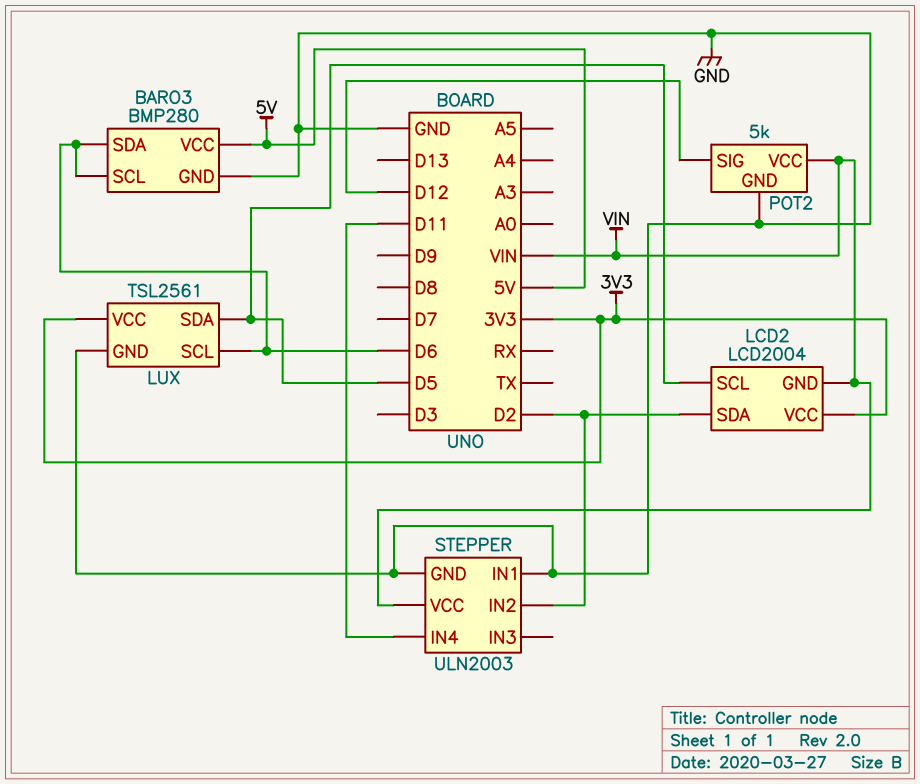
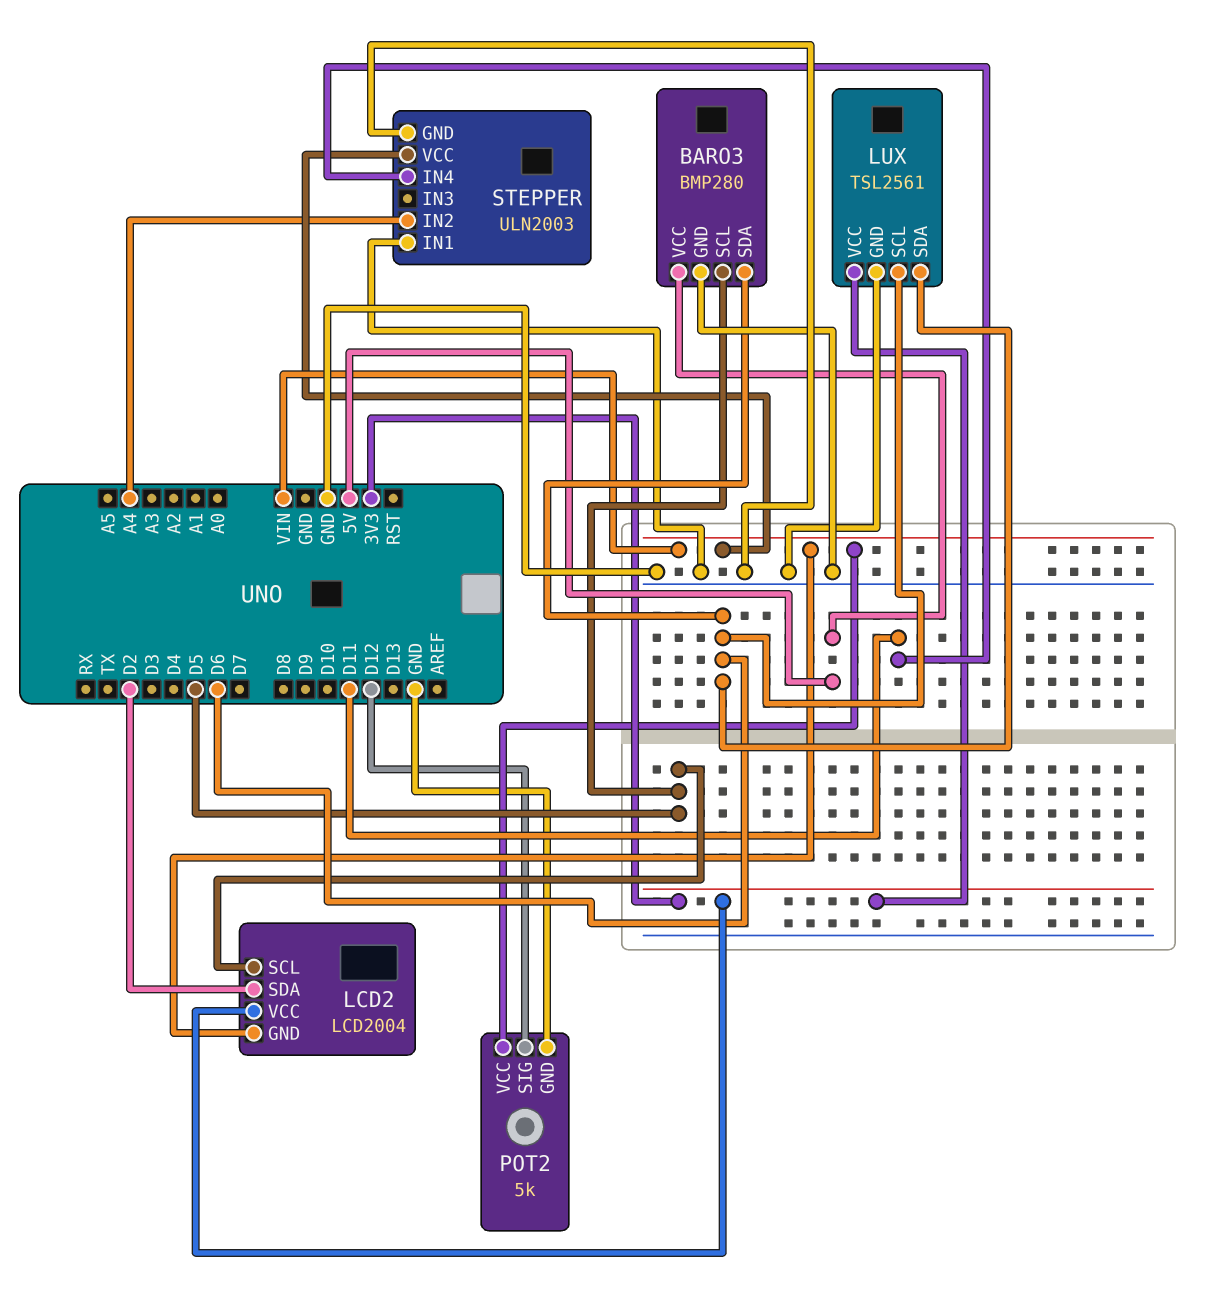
BARO3 pin SCL: D6 -> D5
LUX pin SDA: D5 -> D6
STEPPER pin IN2: D2 -> A4

